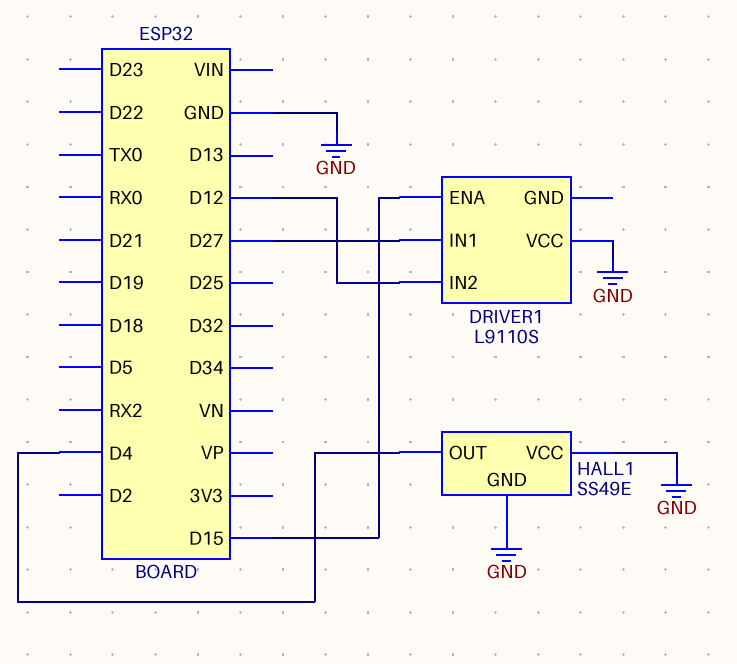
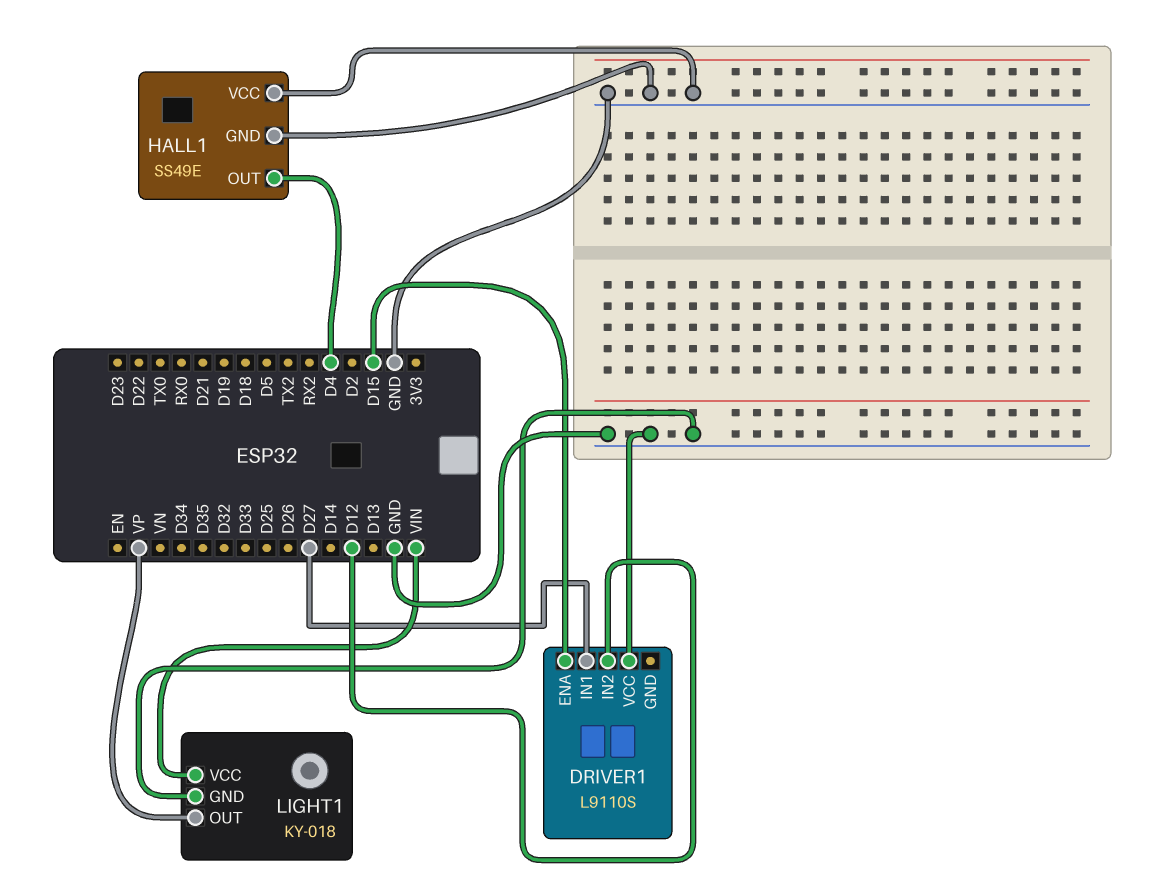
LIGHT1: none -> KY-018
LIGHT1 pin GND: none -> GND
LIGHT1 pin OUT: none -> VP
LIGHT1 pin VCC: none -> VIN

